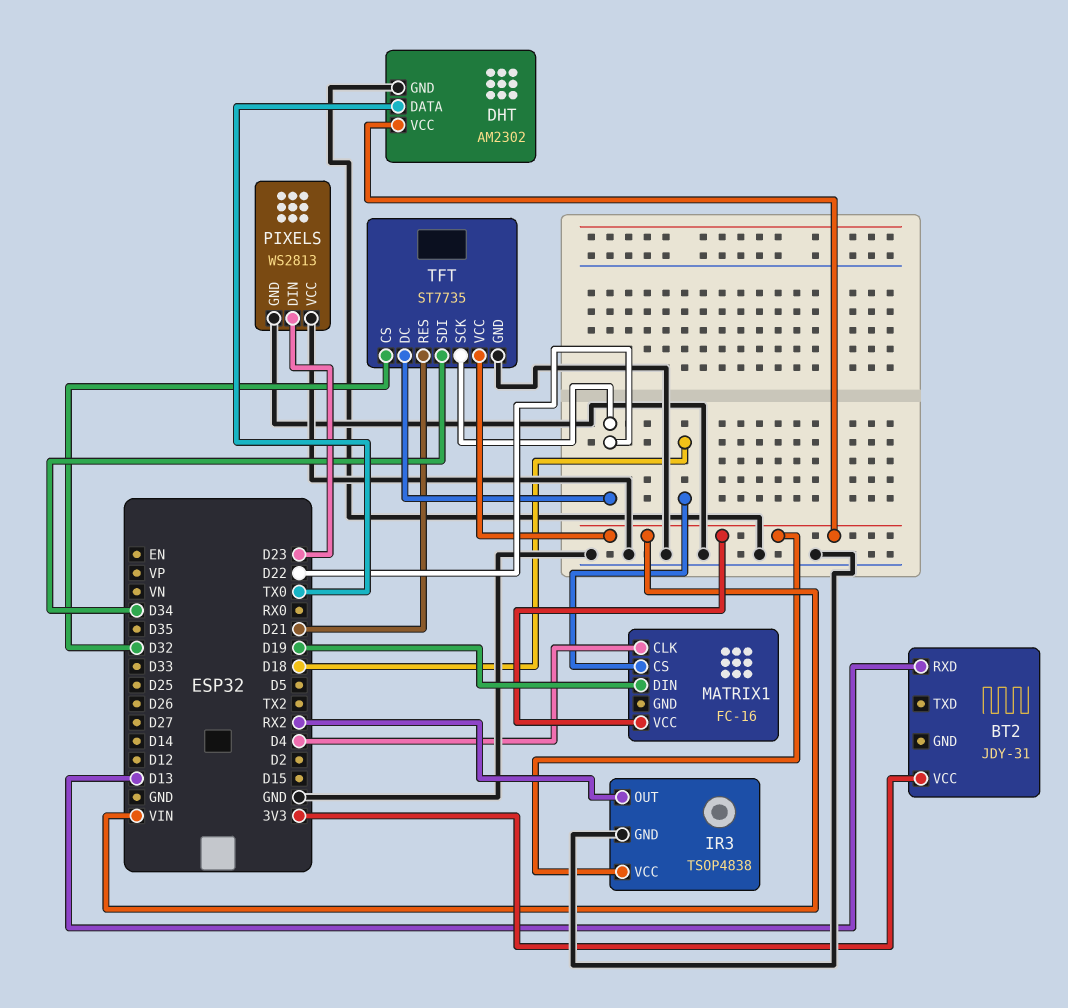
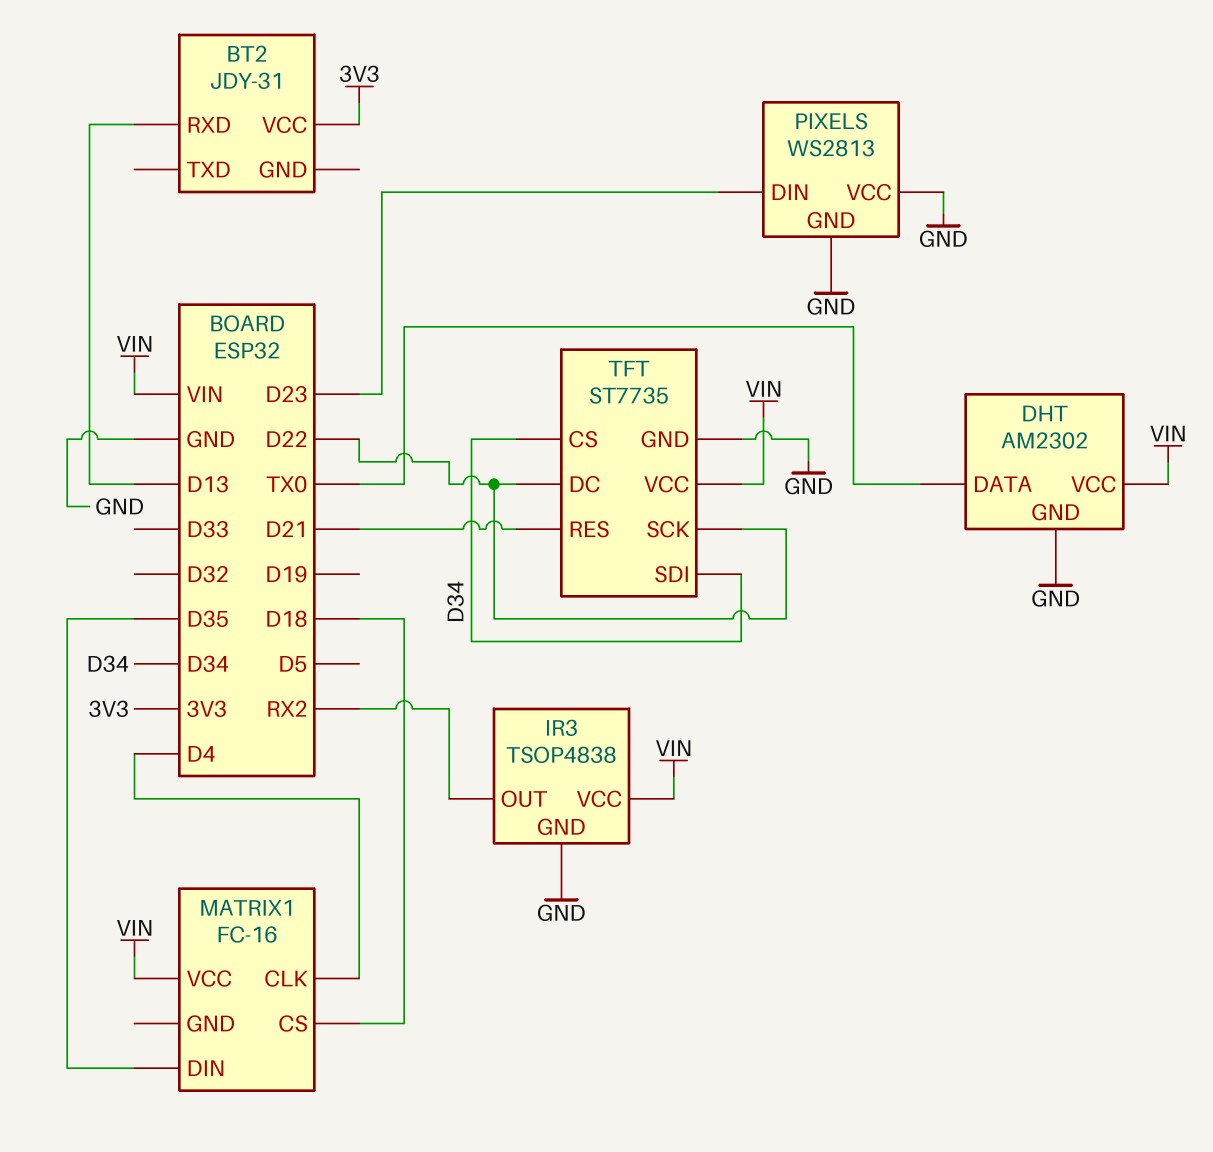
MATRIX1 pin DIN: D19 -> D35
TFT pin CS: D32 -> D34

